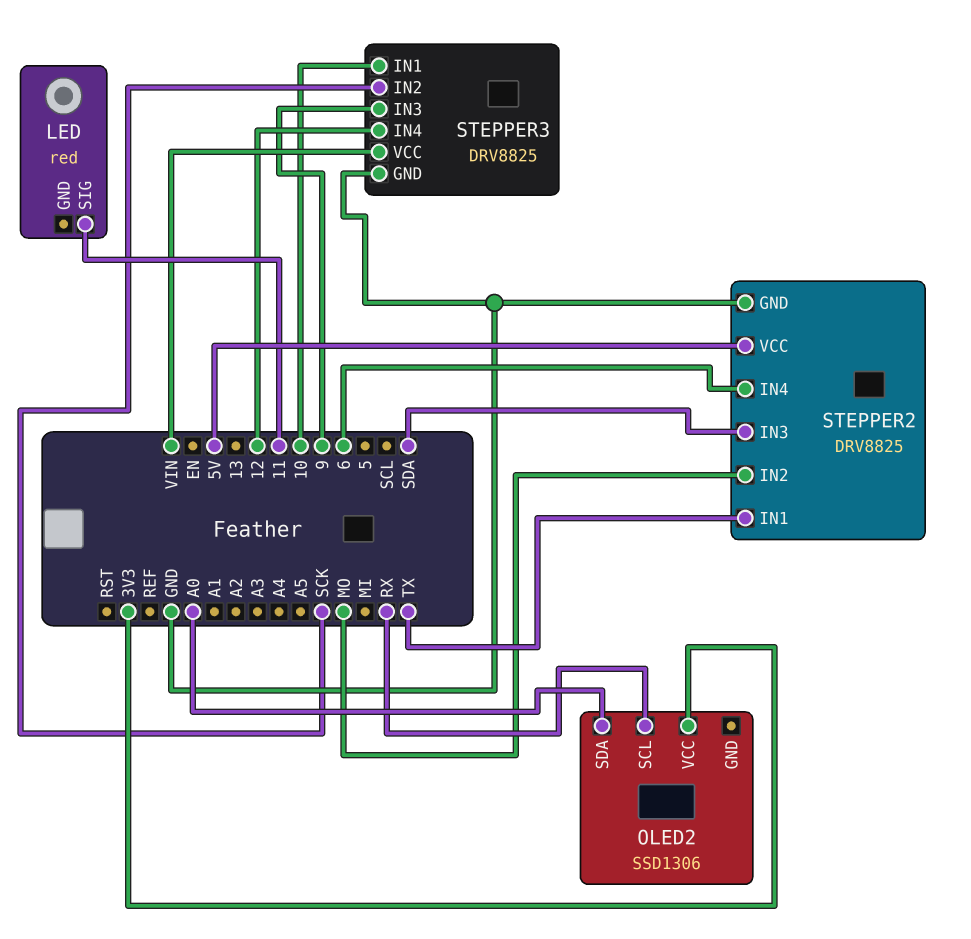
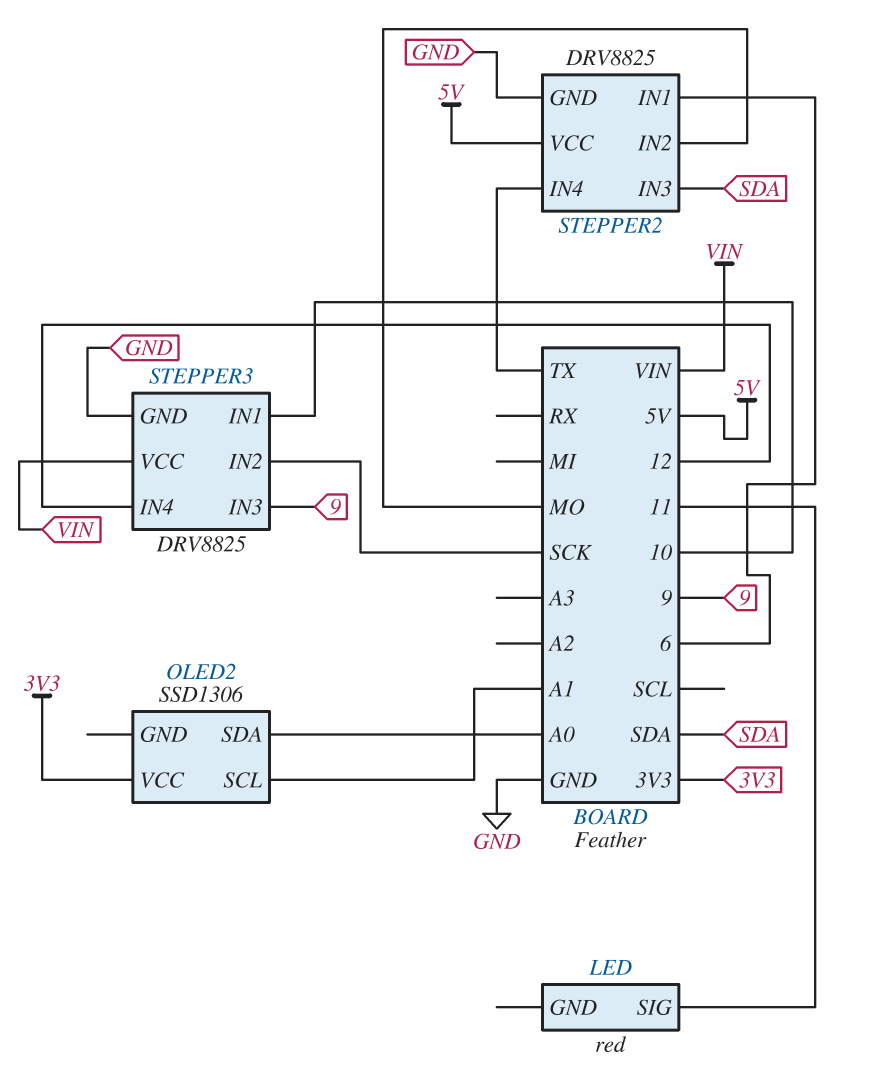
OLED2 pin SCL: RX -> A1
STEPPER2 pin IN1: TX -> 6
STEPPER2 pin IN4: 6 -> TX

